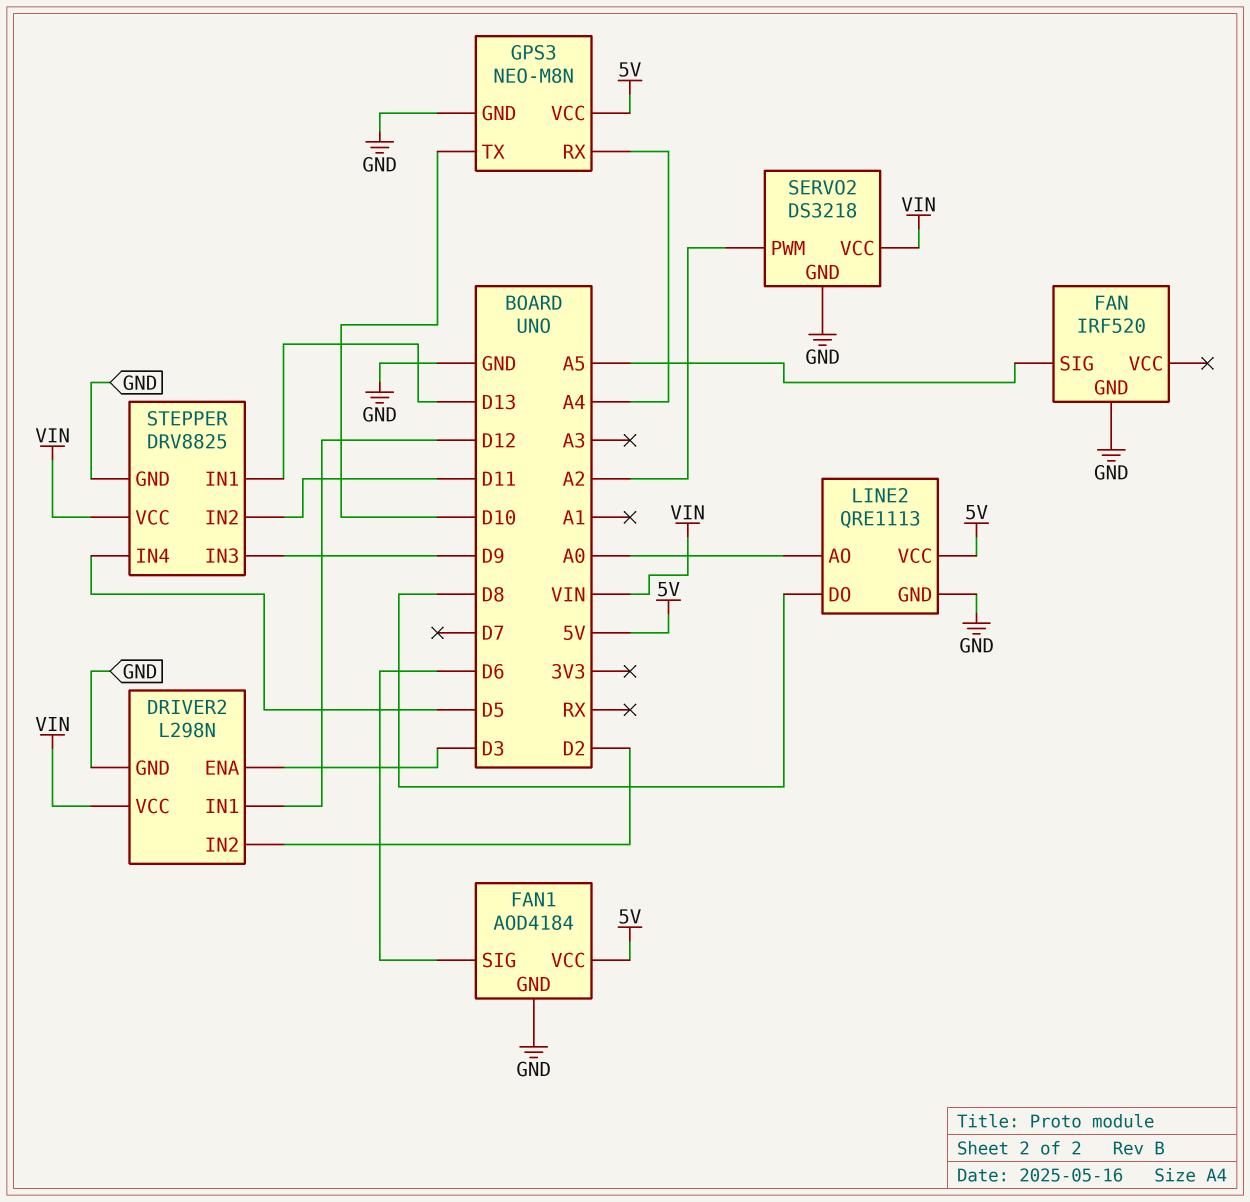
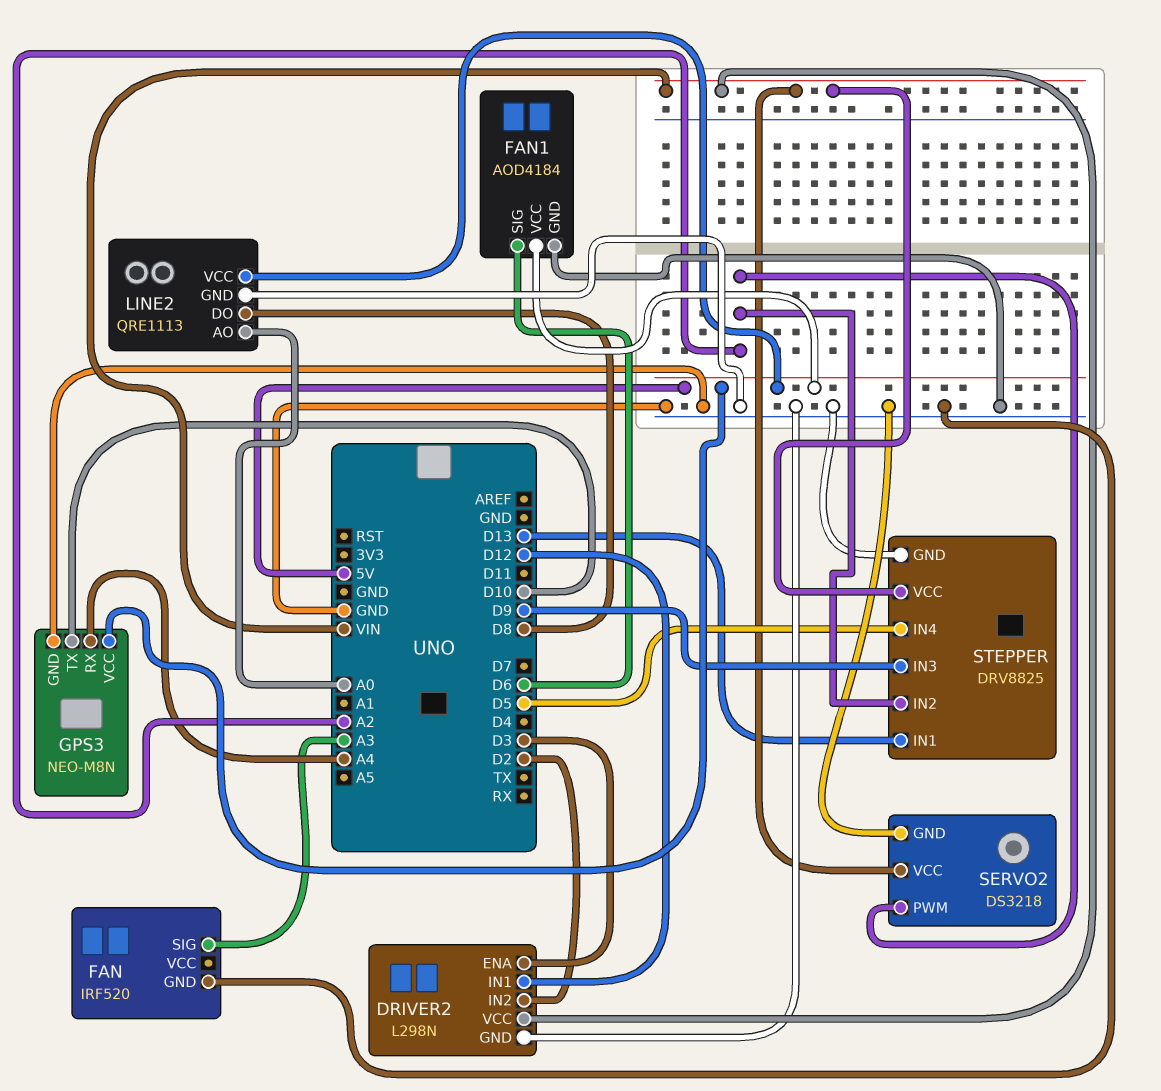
FAN pin SIG: A5 -> A3
STEPPER pin IN2: D11 -> A2

